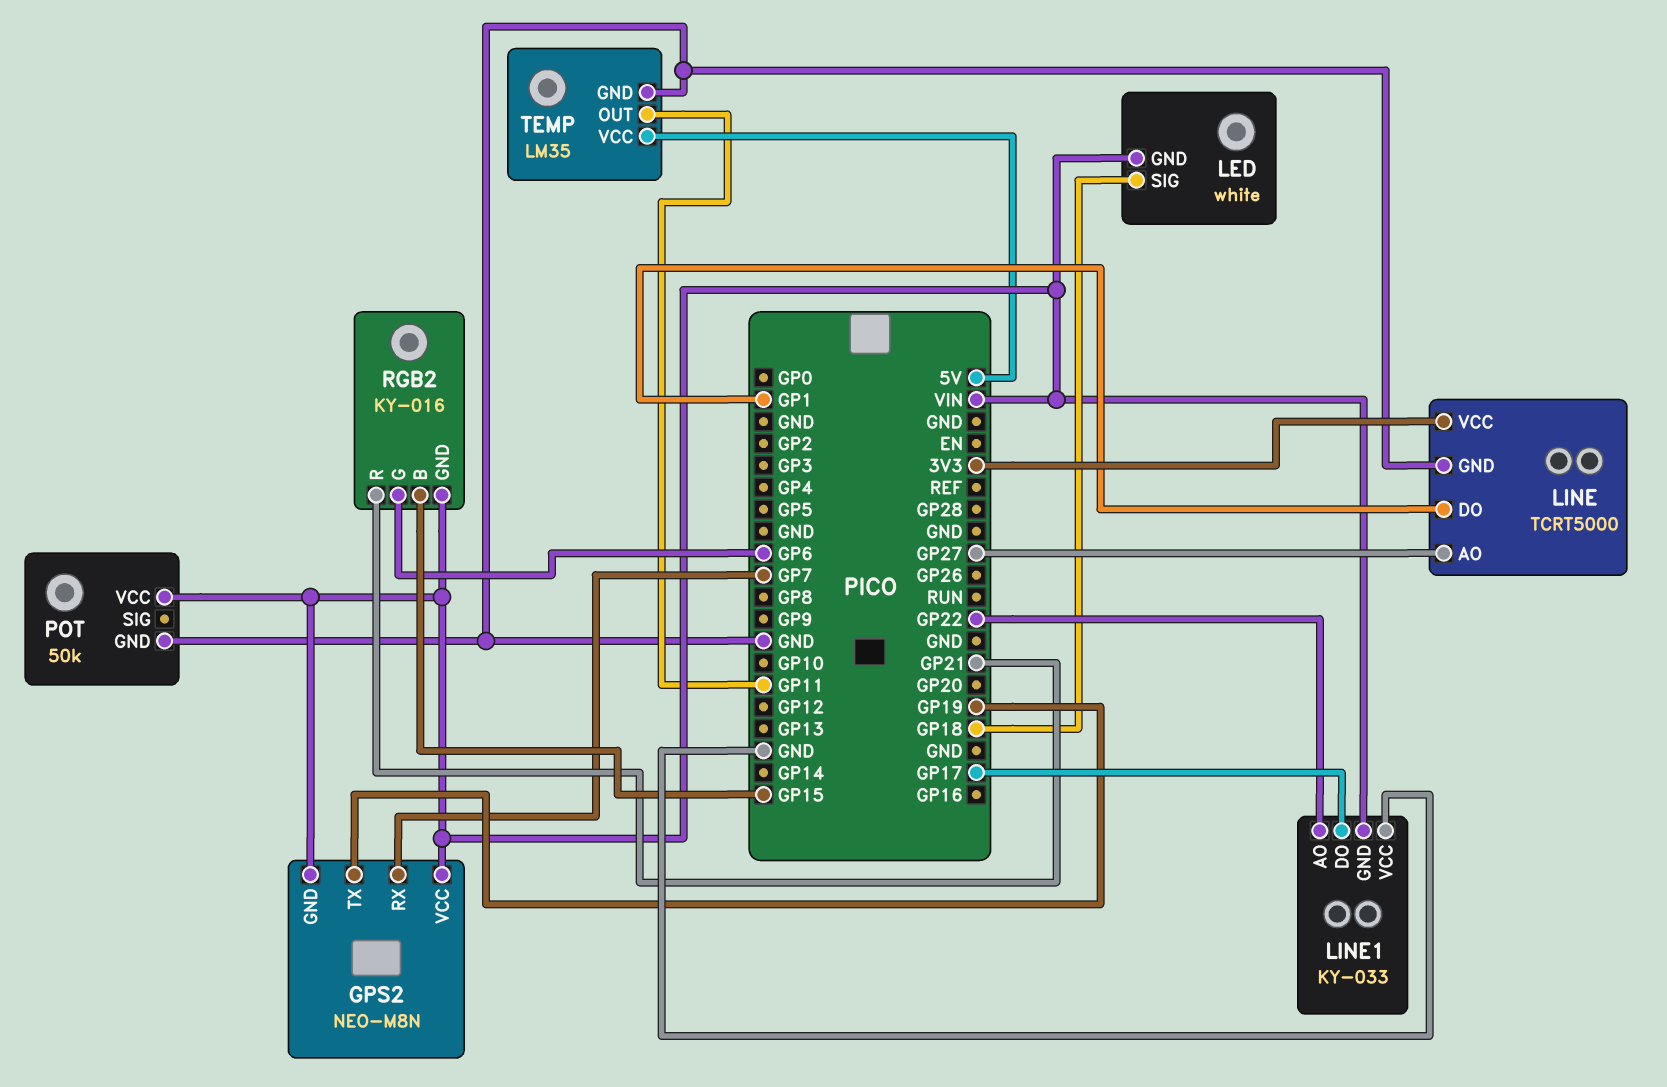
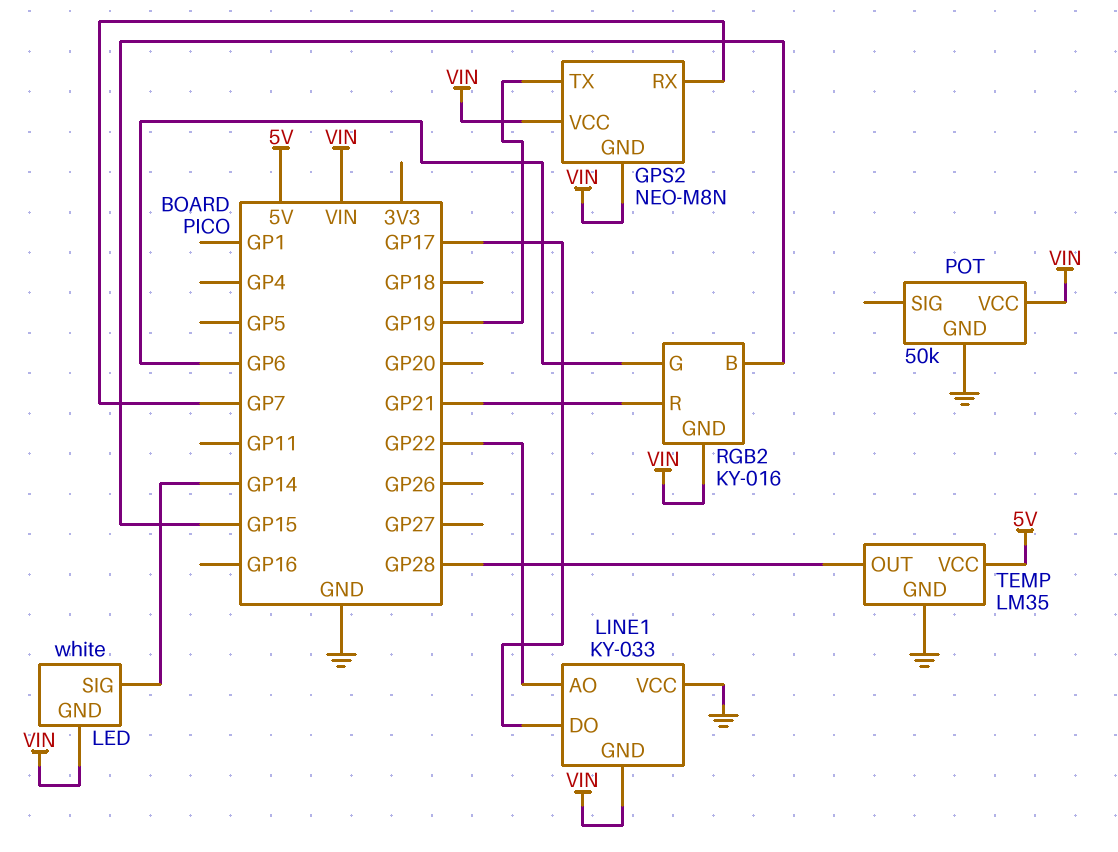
LED pin SIG: GP18 -> GP14
LINE: TCRT5000 -> none
LINE pin AO: GP27 -> none
LINE pin DO: GP1 -> none
LINE pin GND: GND -> none
LINE pin VCC: 3V3 -> none
TEMP pin OUT: GP11 -> GP28

